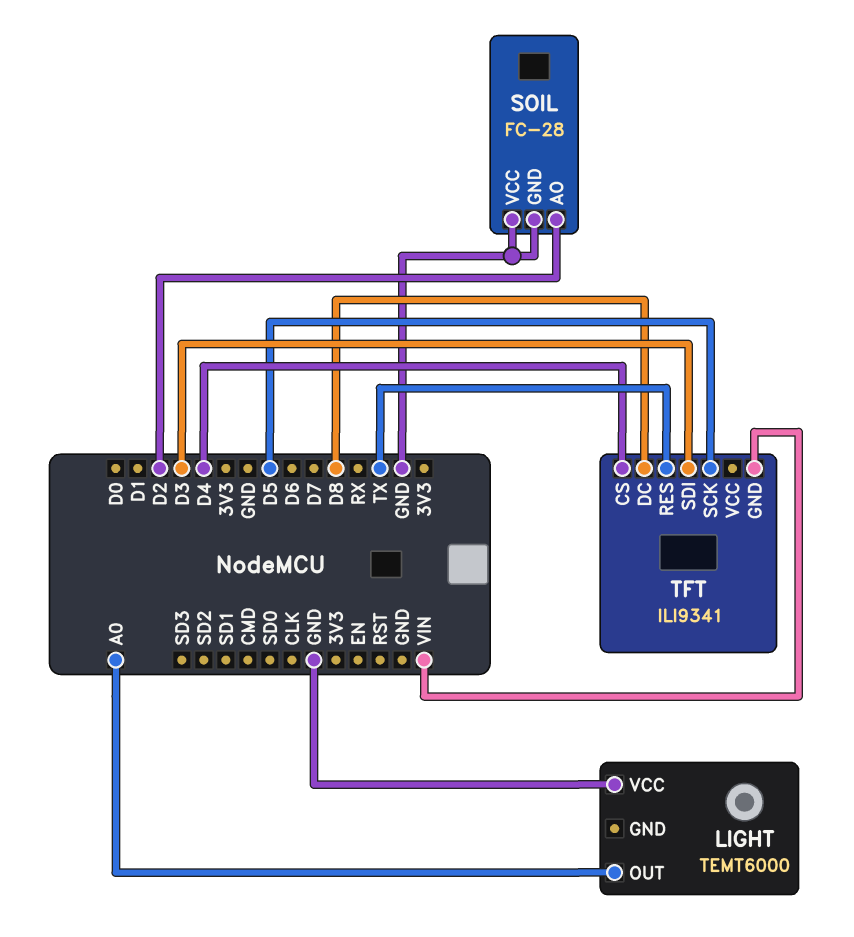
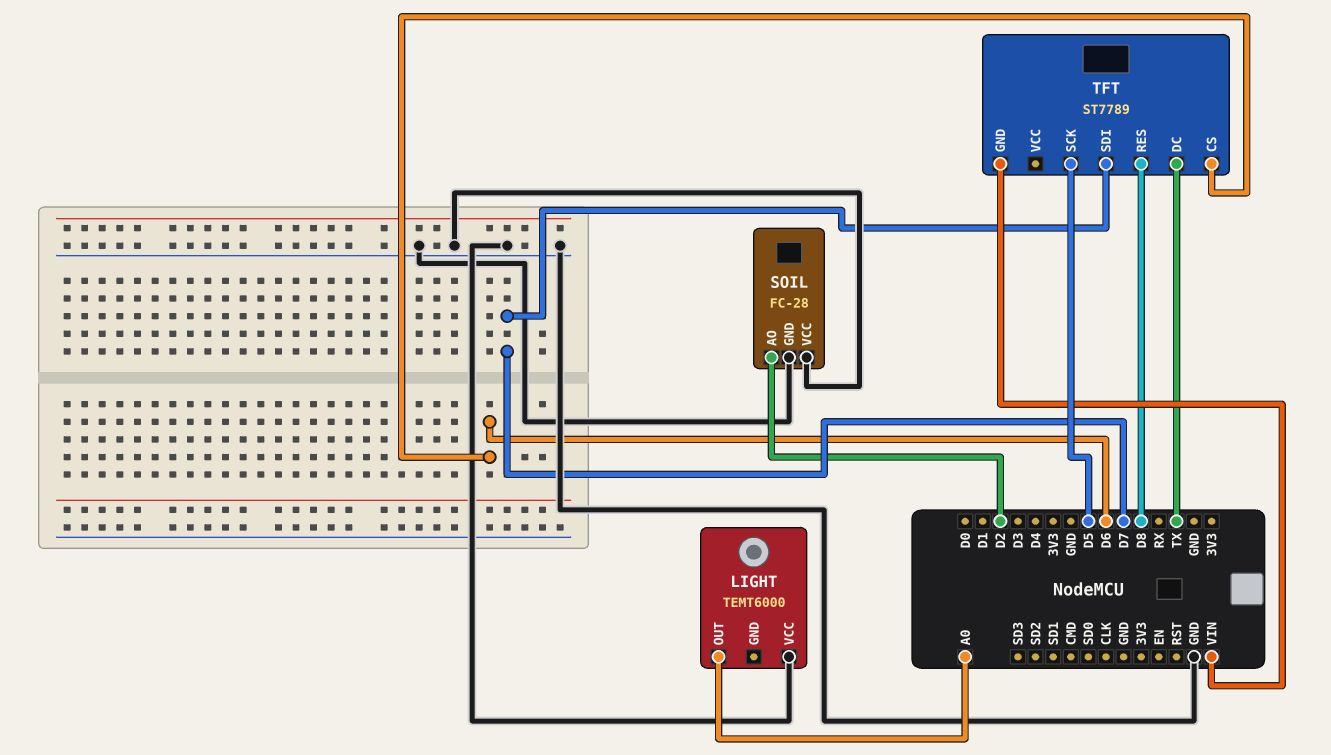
TFT: ILI9341 -> ST7789
TFT pin CS: D4 -> D6
TFT pin DC: D8 -> TX
TFT pin RES: TX -> D8
TFT pin SDI: D3 -> D7

